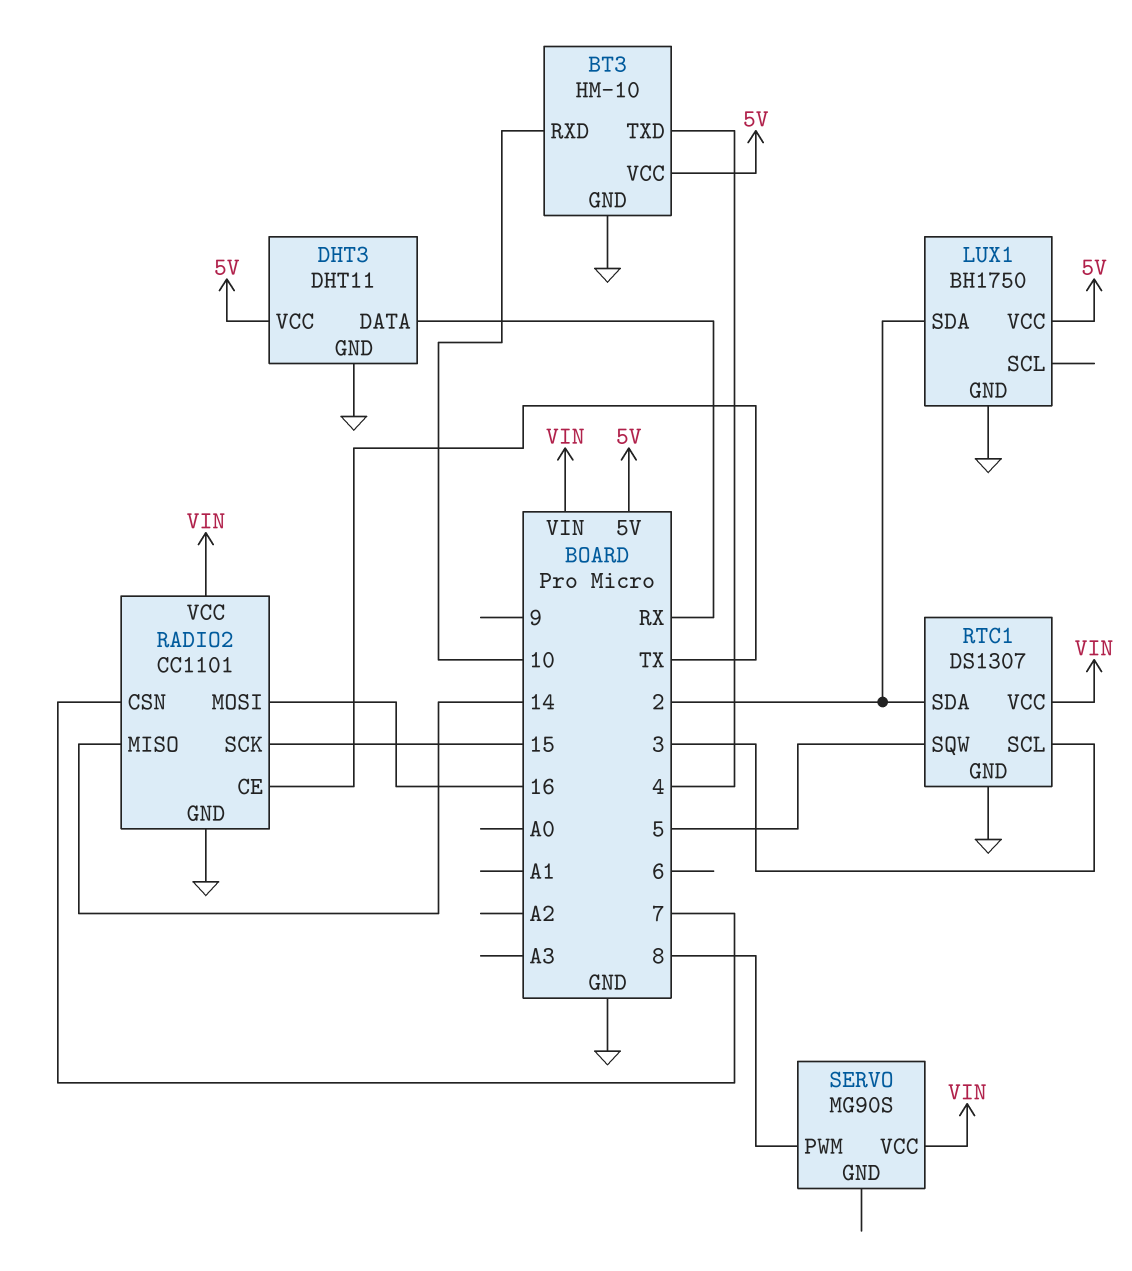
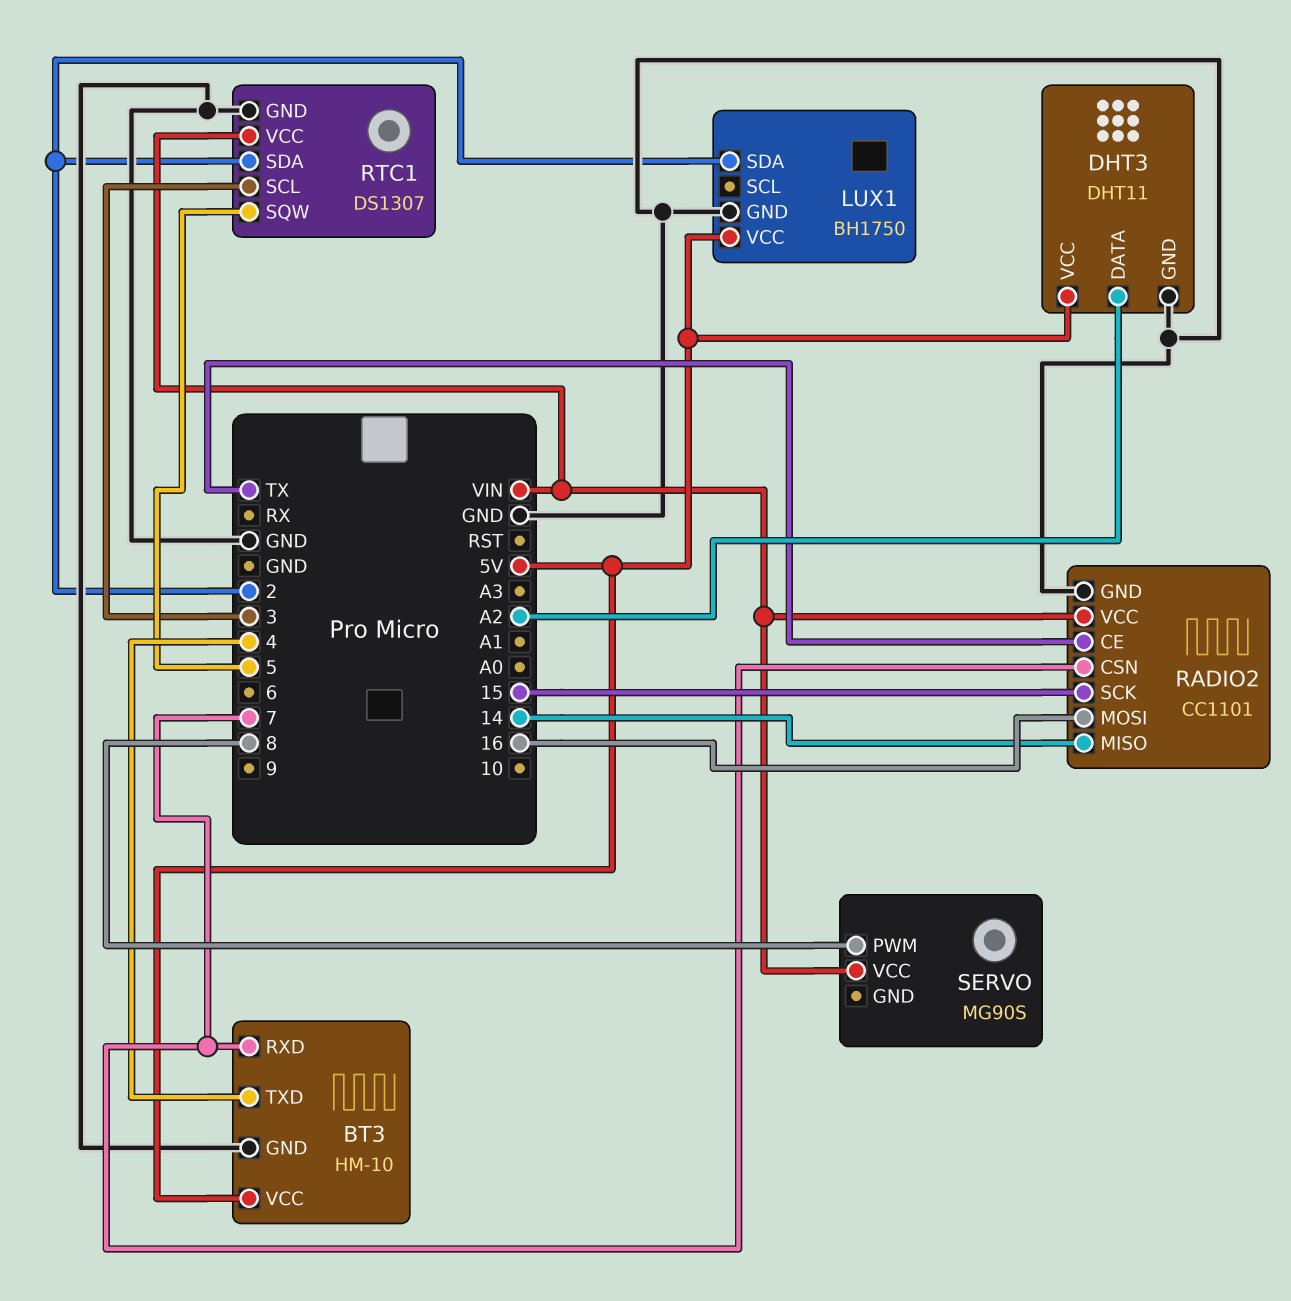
BT3 pin RXD: 10 -> 7
DHT3 pin DATA: RX -> A2

